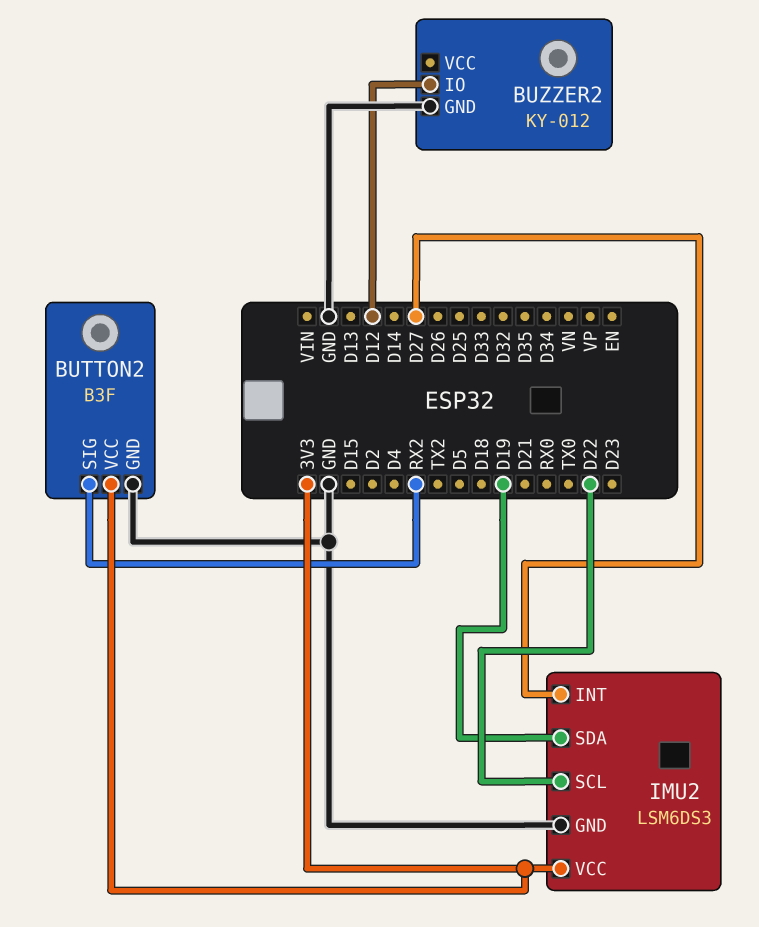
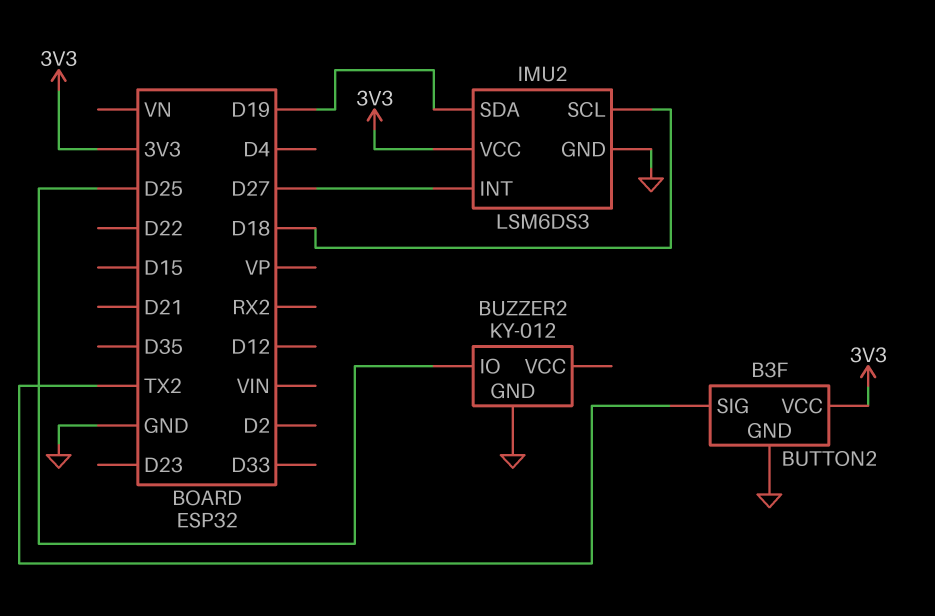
BUTTON2 pin SIG: RX2 -> TX2
BUZZER2 pin IO: D12 -> D25
IMU2 pin SCL: D22 -> D18

